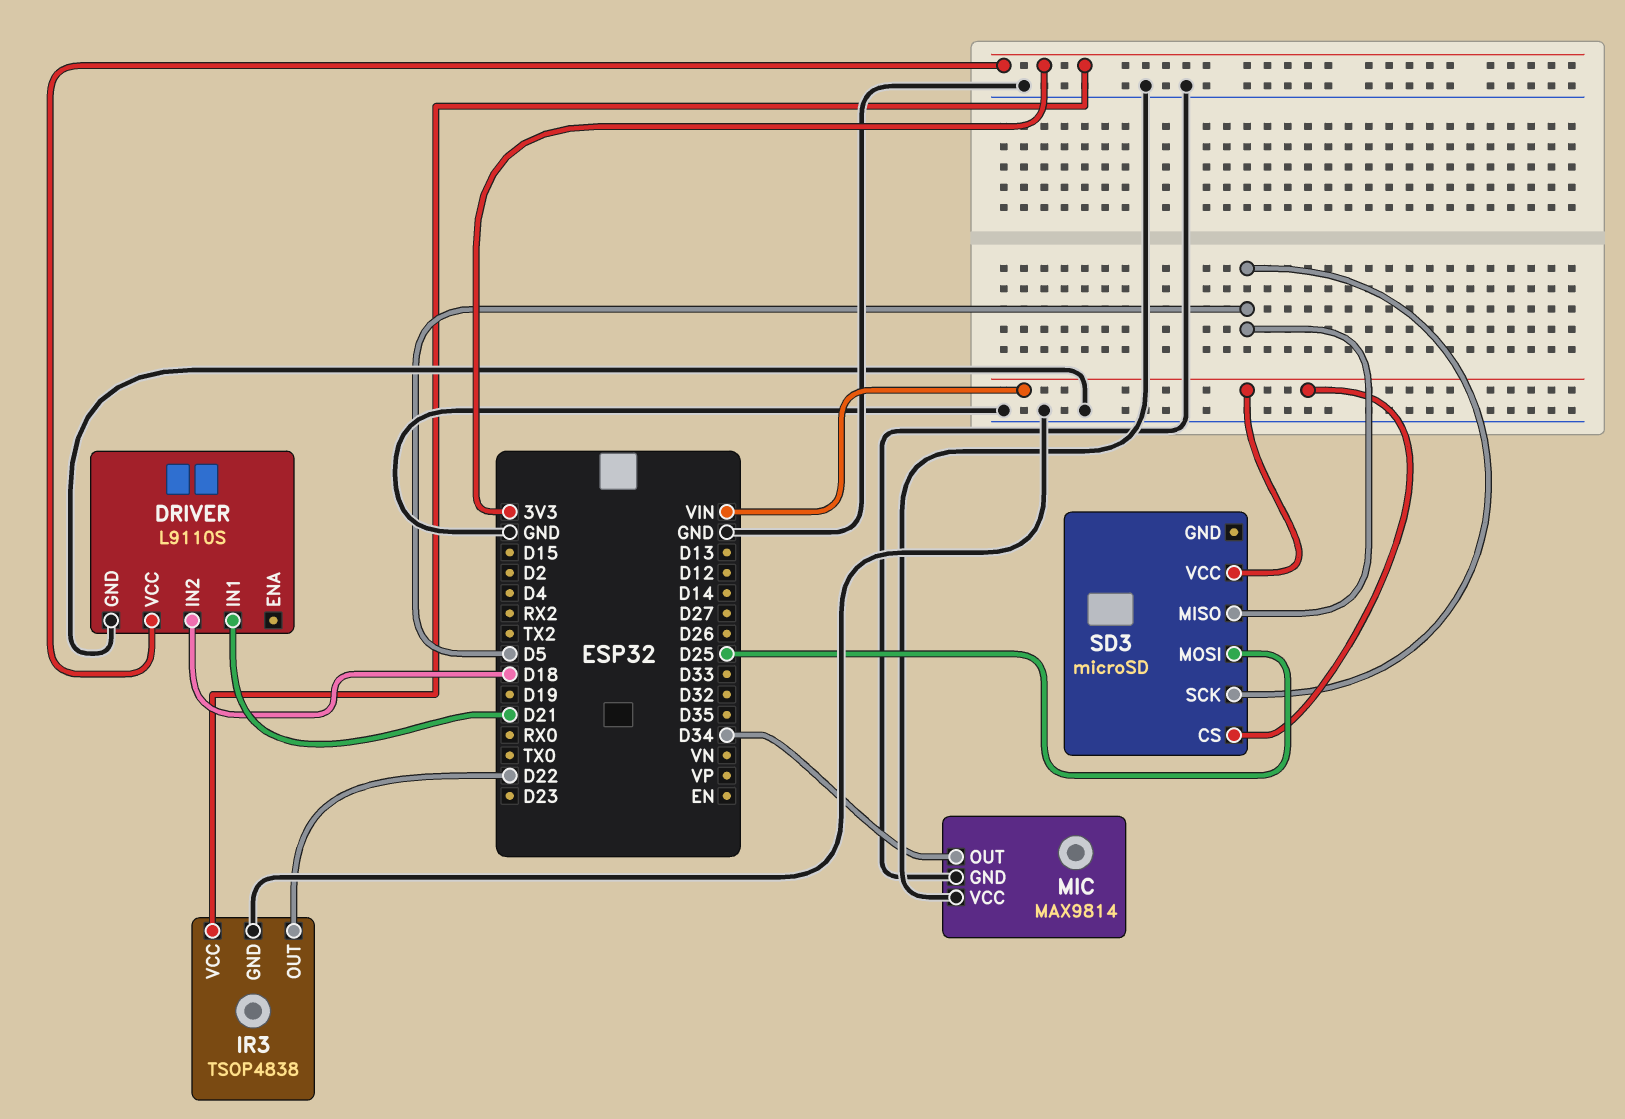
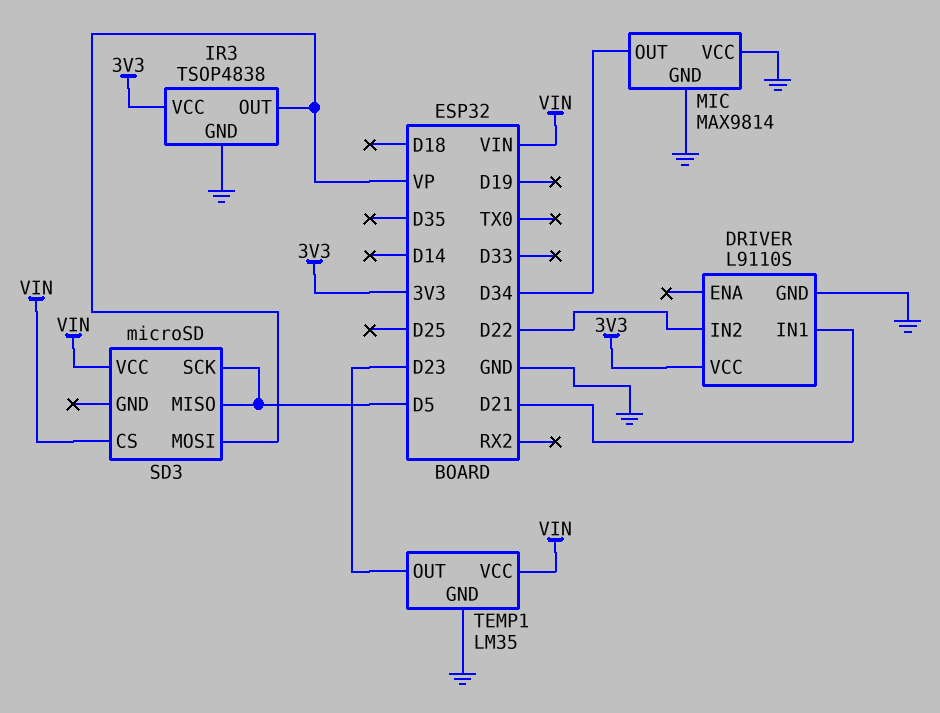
DRIVER pin IN2: D18 -> D22
IR3 pin OUT: D22 -> VP
SD3 pin MOSI: D25 -> VP
TEMP1: none -> LM35
TEMP1 pin GND: none -> GND
TEMP1 pin OUT: none -> D23
TEMP1 pin VCC: none -> VIN

